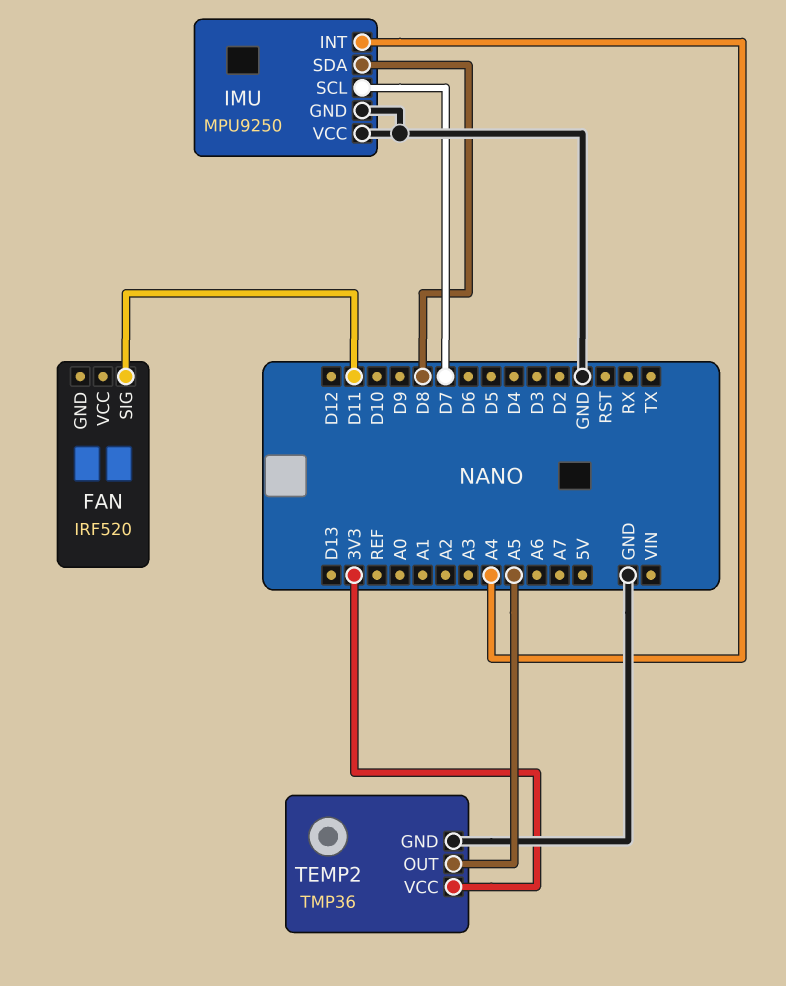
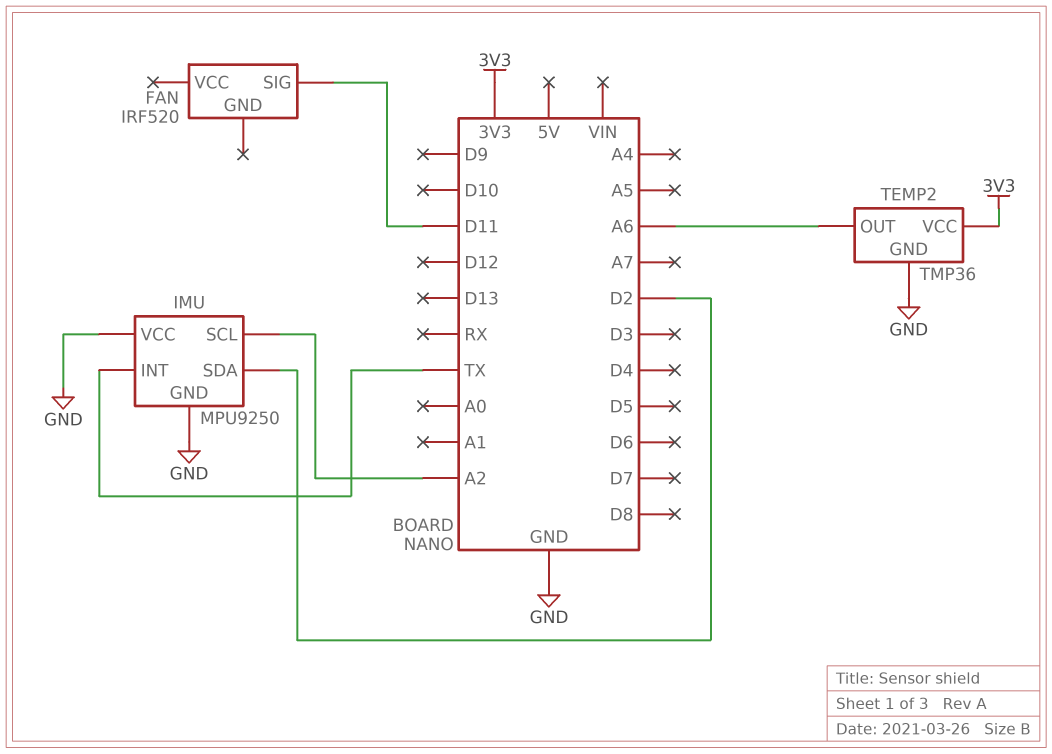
IMU pin INT: A4 -> TX
IMU pin SCL: D7 -> A2
IMU pin SDA: D8 -> D2
TEMP2 pin OUT: A5 -> A6

